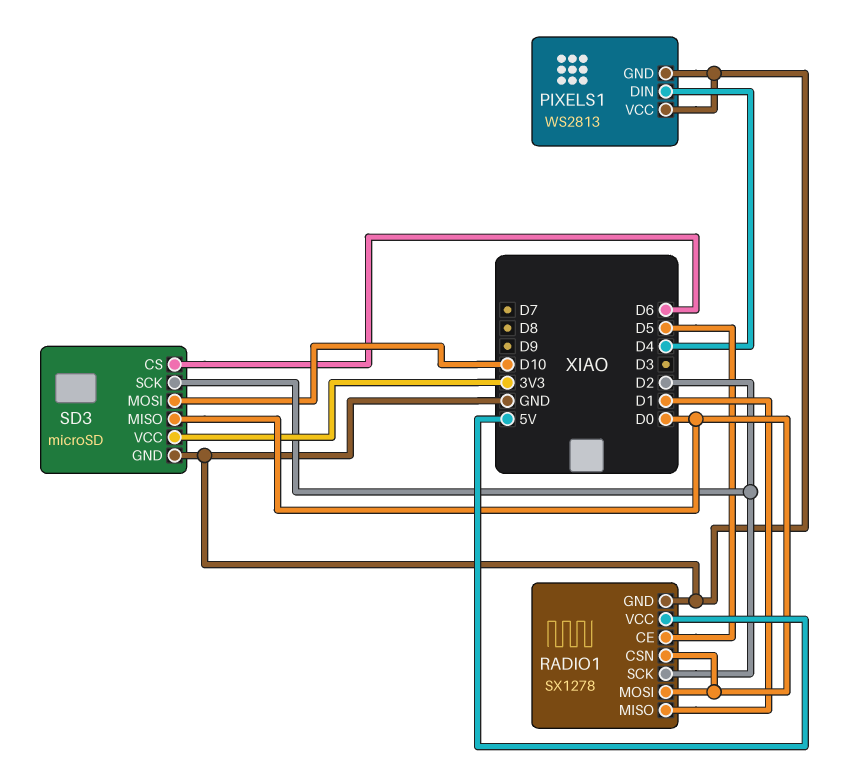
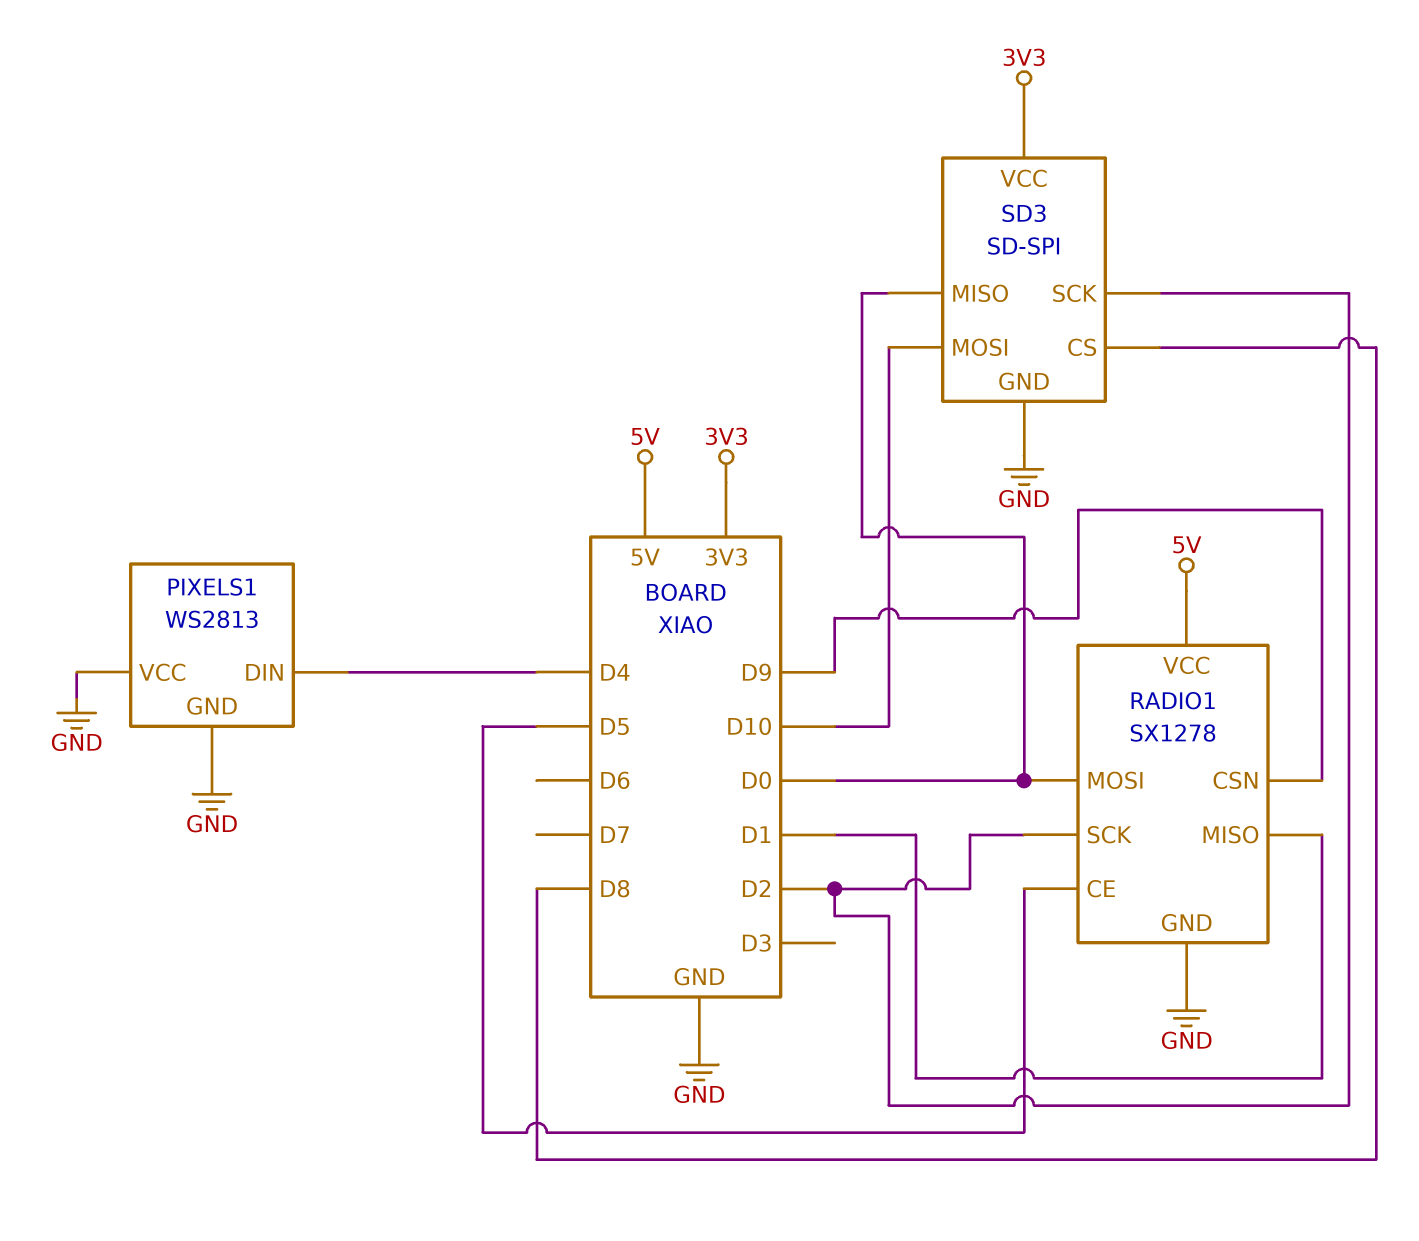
RADIO1 pin CSN: D0 -> D9
SD3: microSD -> SD-SPI
SD3 pin CS: D6 -> D8

